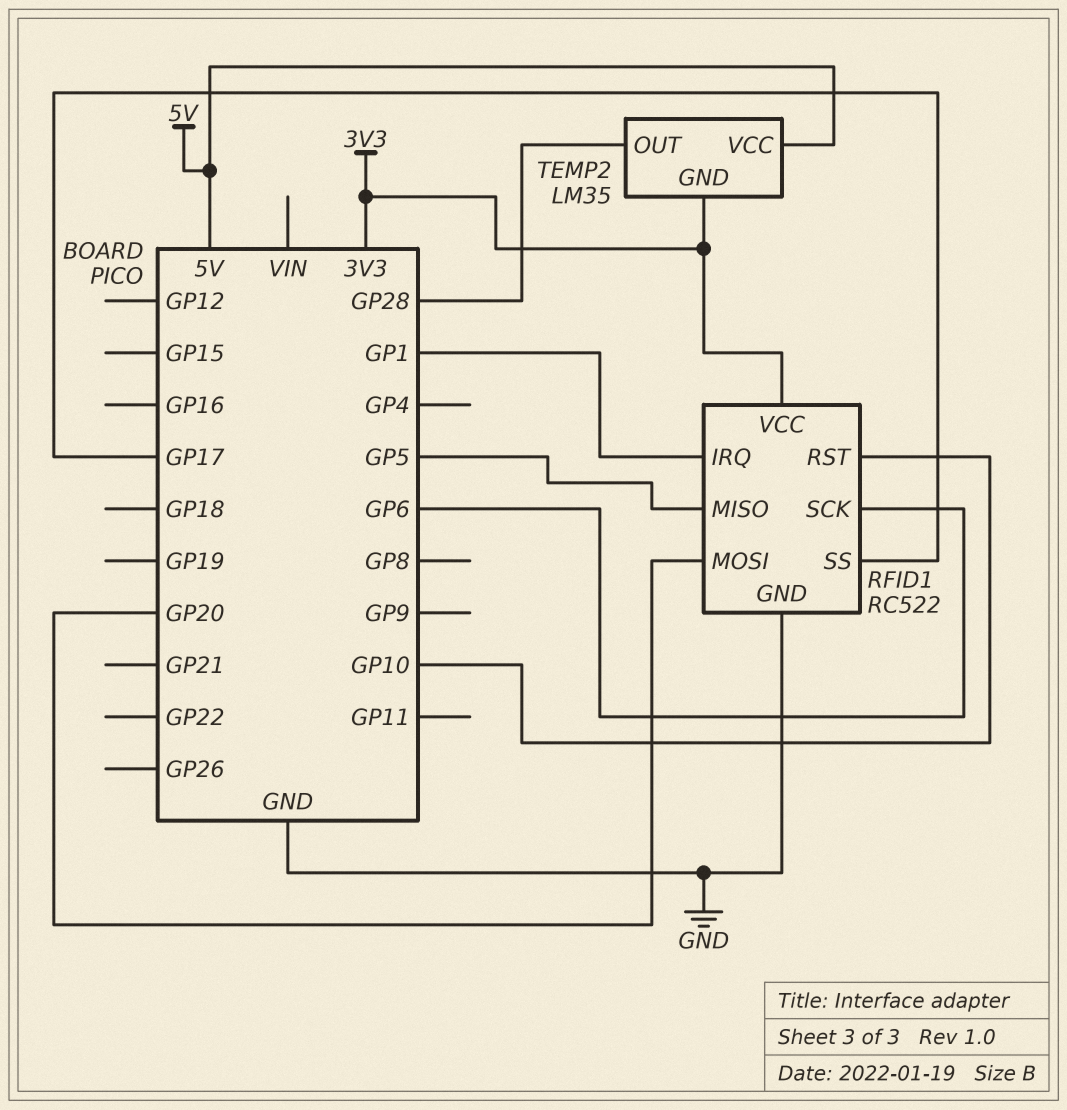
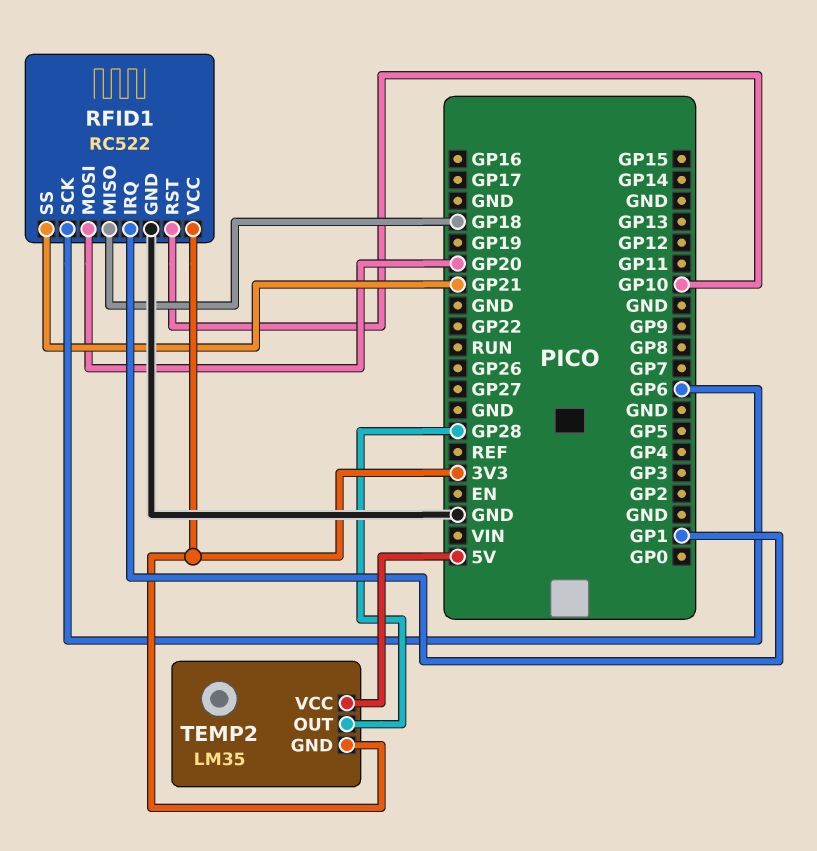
RFID1 pin MISO: GP5 -> GP18
RFID1 pin SS: GP17 -> GP21

